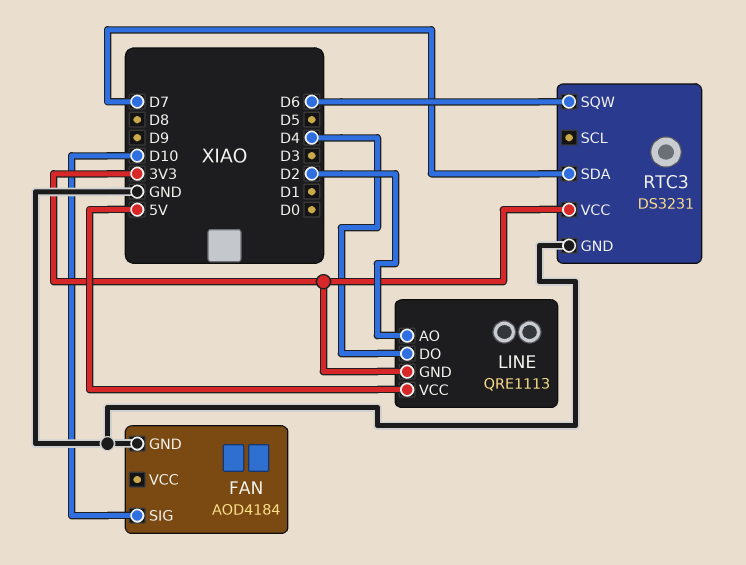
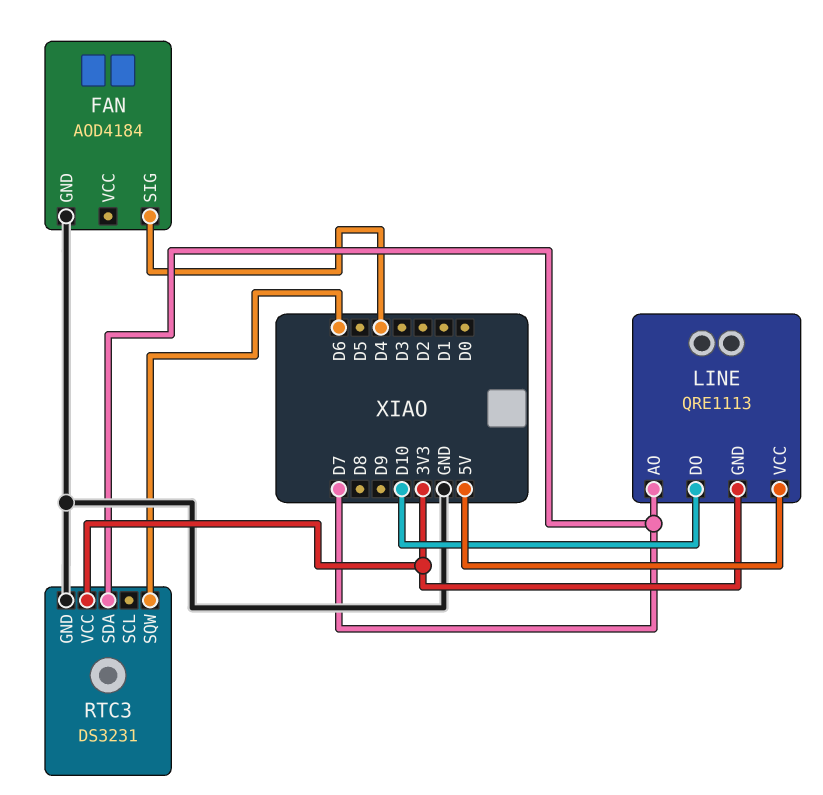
FAN pin SIG: D10 -> D4
LINE pin AO: D2 -> D7
LINE pin DO: D4 -> D10

